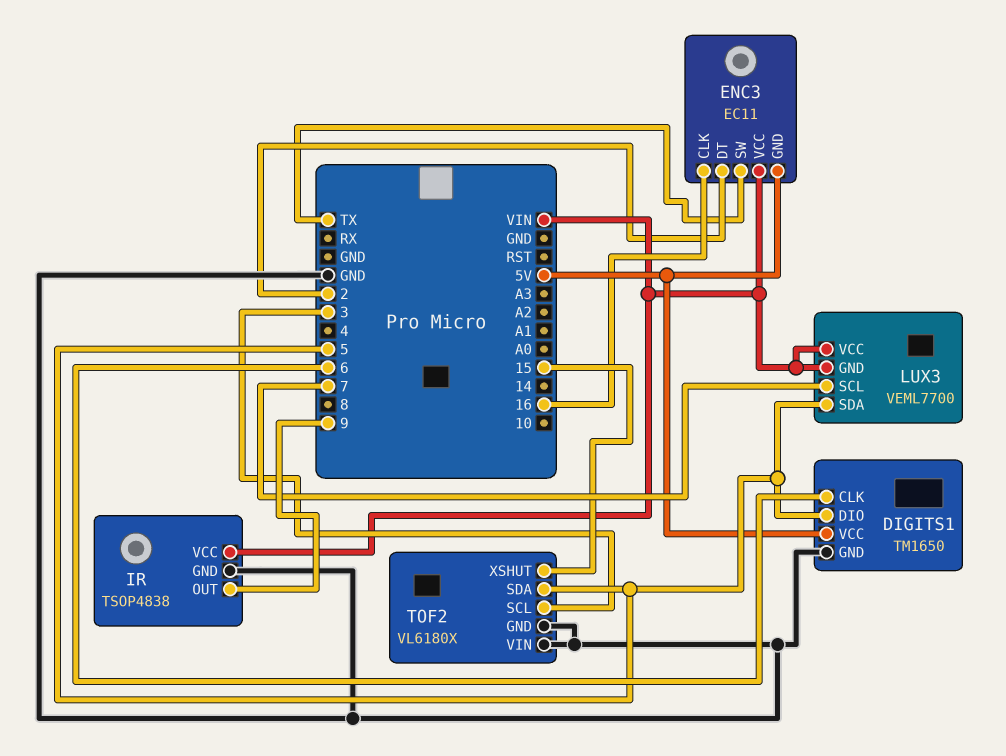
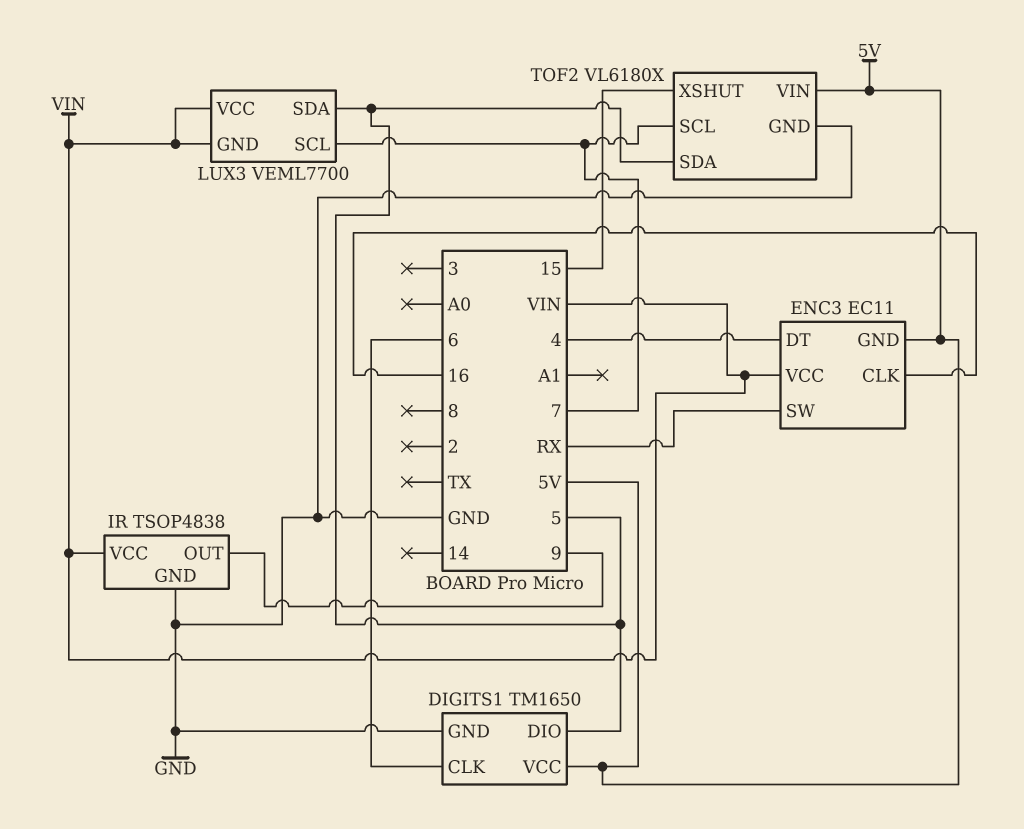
ENC3 pin DT: 2 -> 4
ENC3 pin SW: TX -> RX
TOF2 pin SCL: 3 -> 7
TOF2 pin VIN: GND -> 5V

